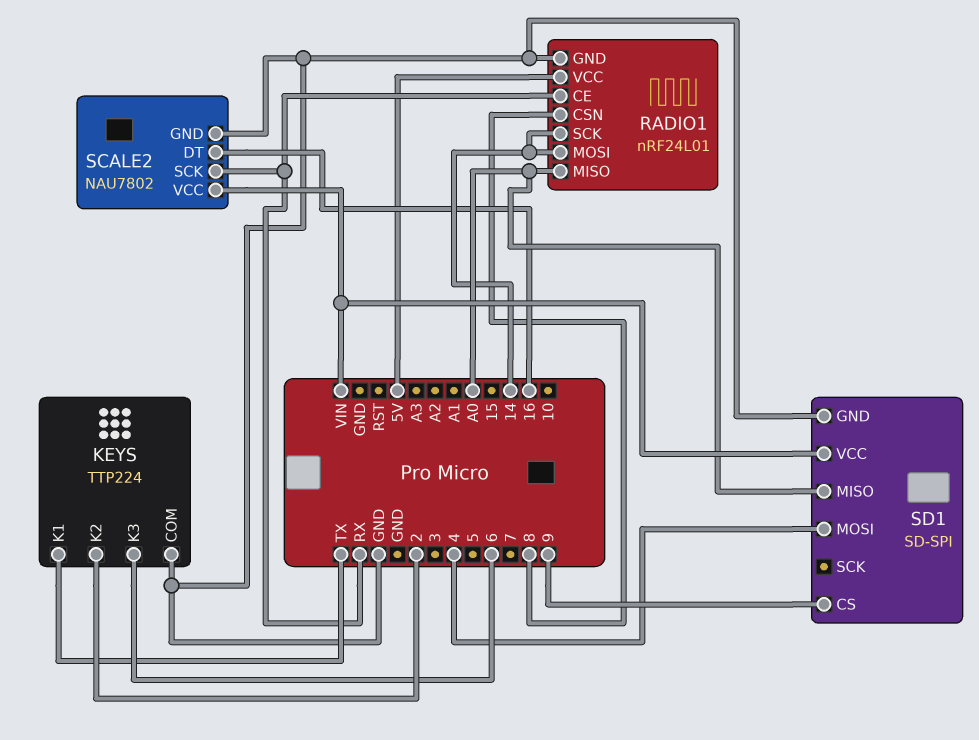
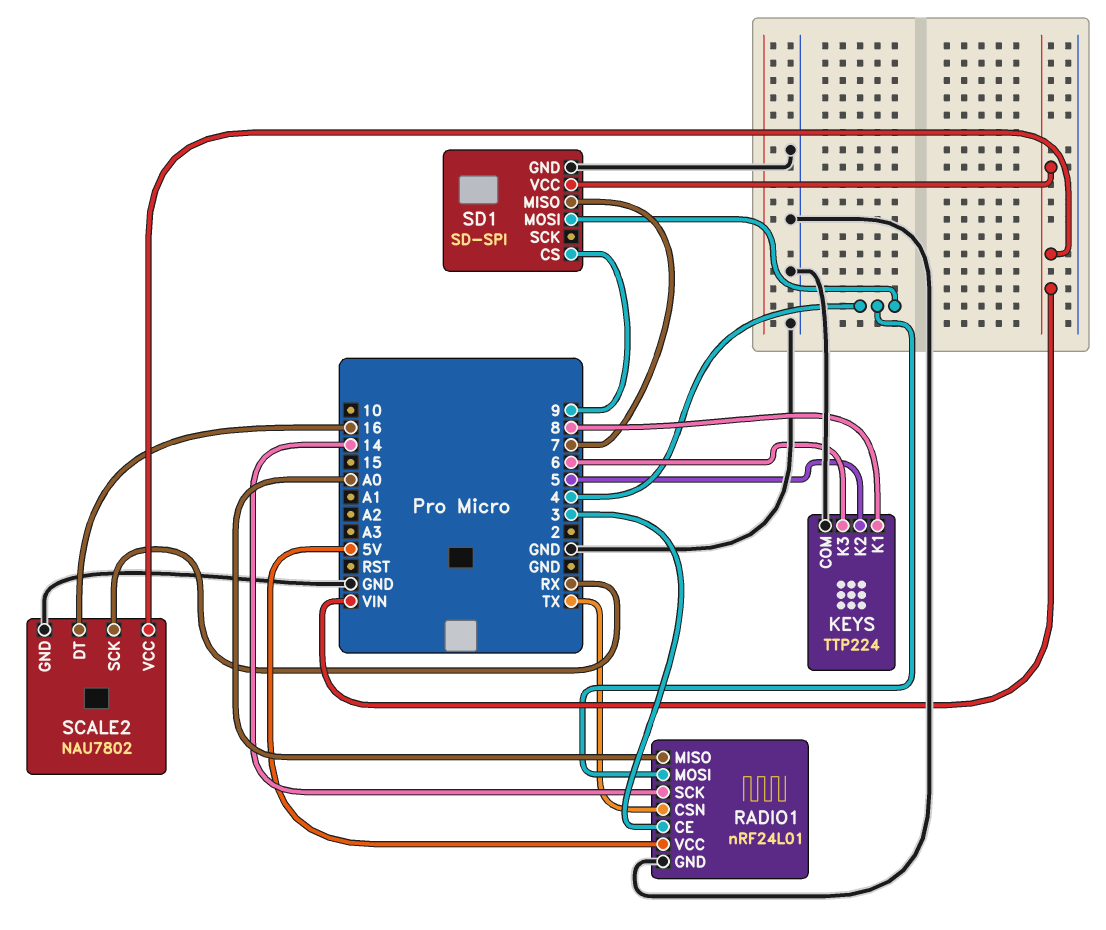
KEYS pin K1: TX -> 8
KEYS pin K2: 2 -> 5
RADIO1 pin CE: RX -> 3
RADIO1 pin CSN: 8 -> TX
RADIO1 pin MOSI: 14 -> 4
SD1 pin MISO: A0 -> 7

